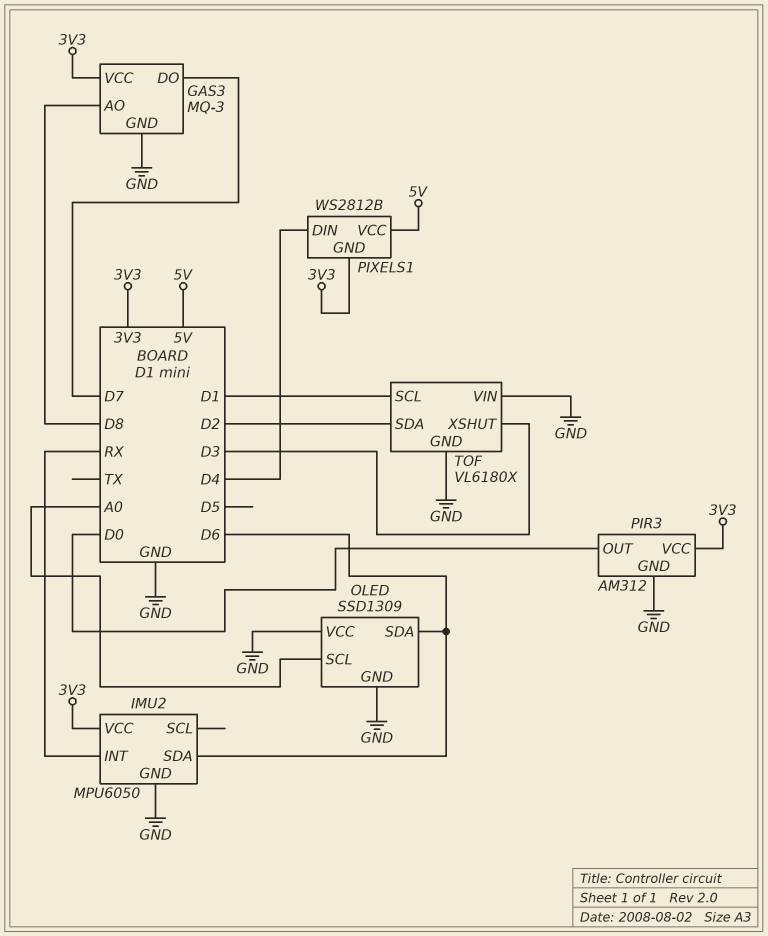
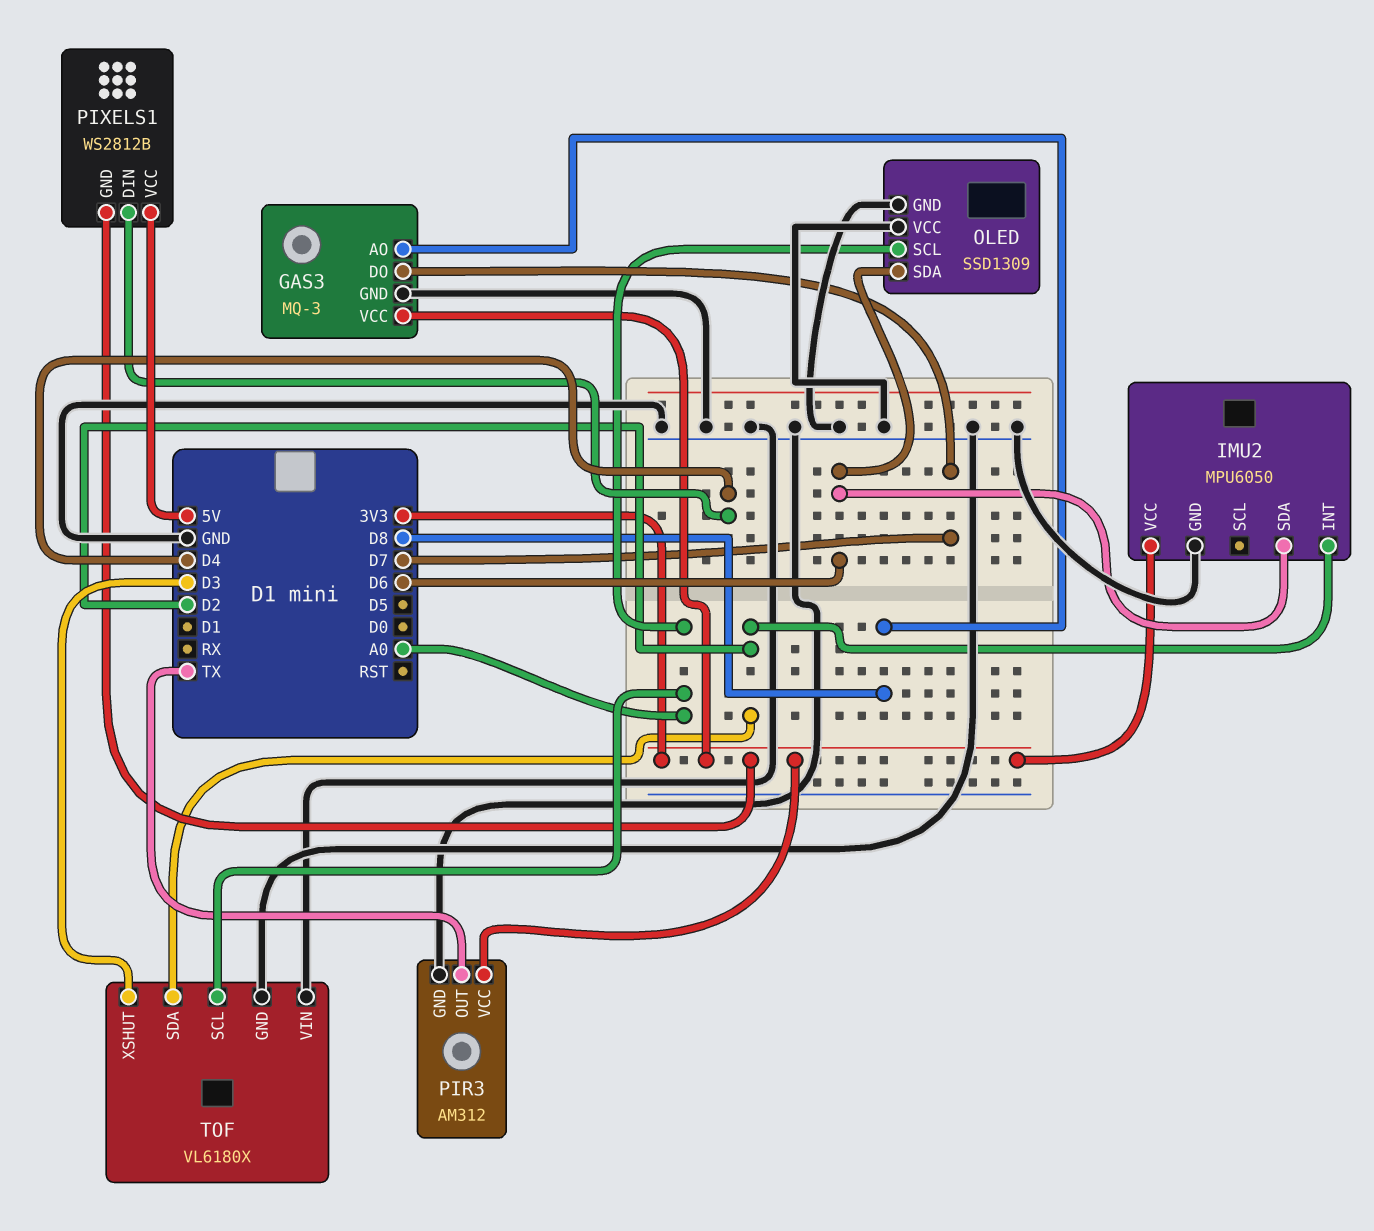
IMU2 pin INT: RX -> D2
PIR3 pin OUT: D0 -> TX
TOF pin SCL: D1 -> A0

